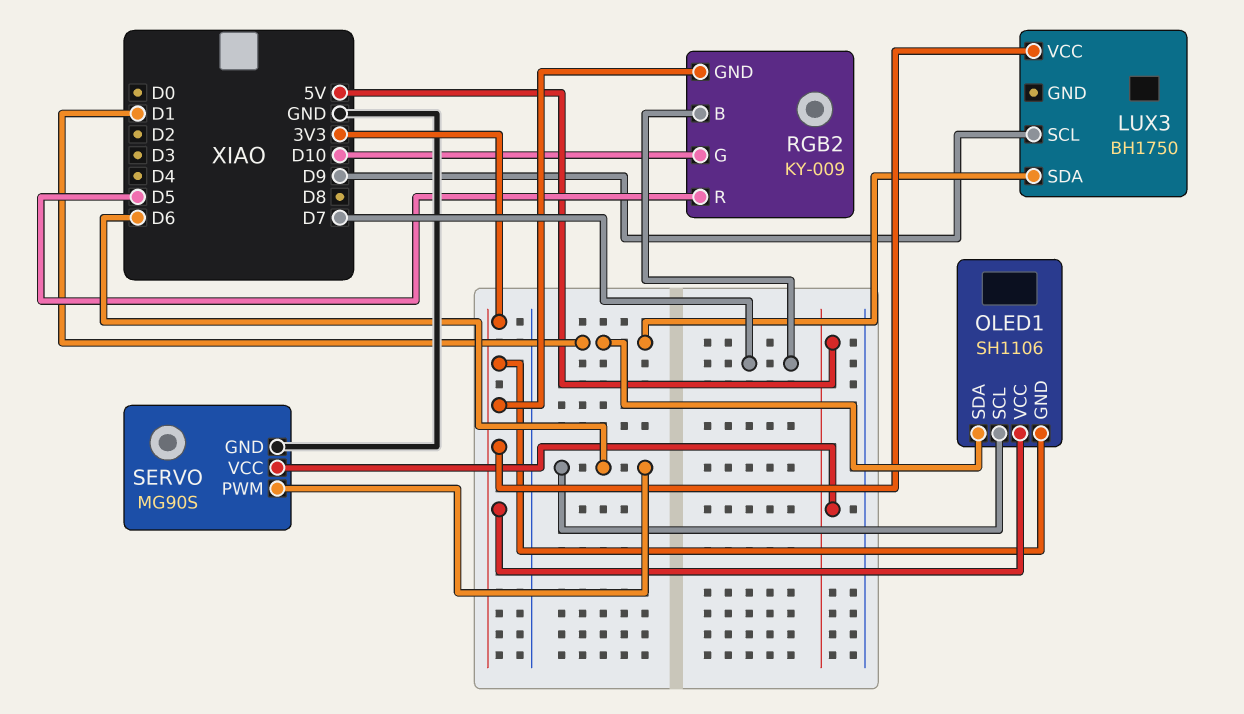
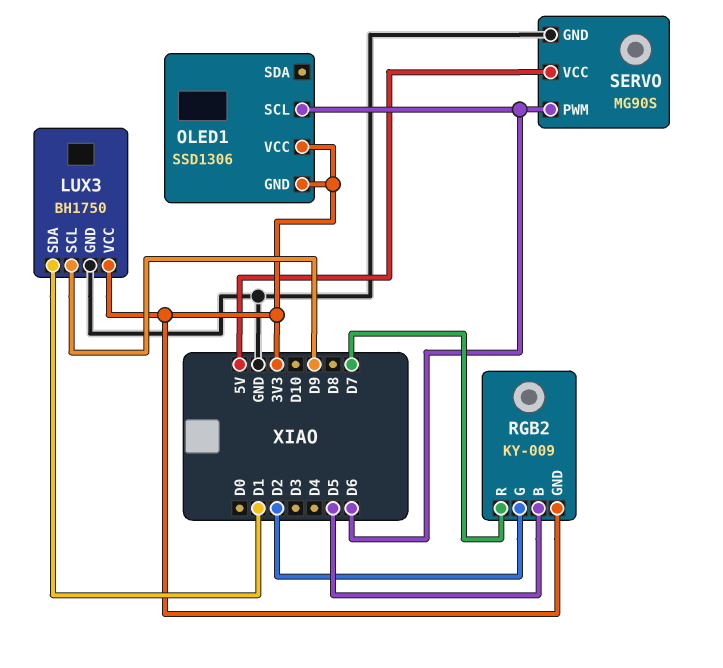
LUX3 pin GND: none -> GND
OLED1: SH1106 -> SSD1306
OLED1 pin SDA: D1 -> none
RGB2 pin B: D7 -> D5
RGB2 pin G: D10 -> D2
RGB2 pin R: D5 -> D7

